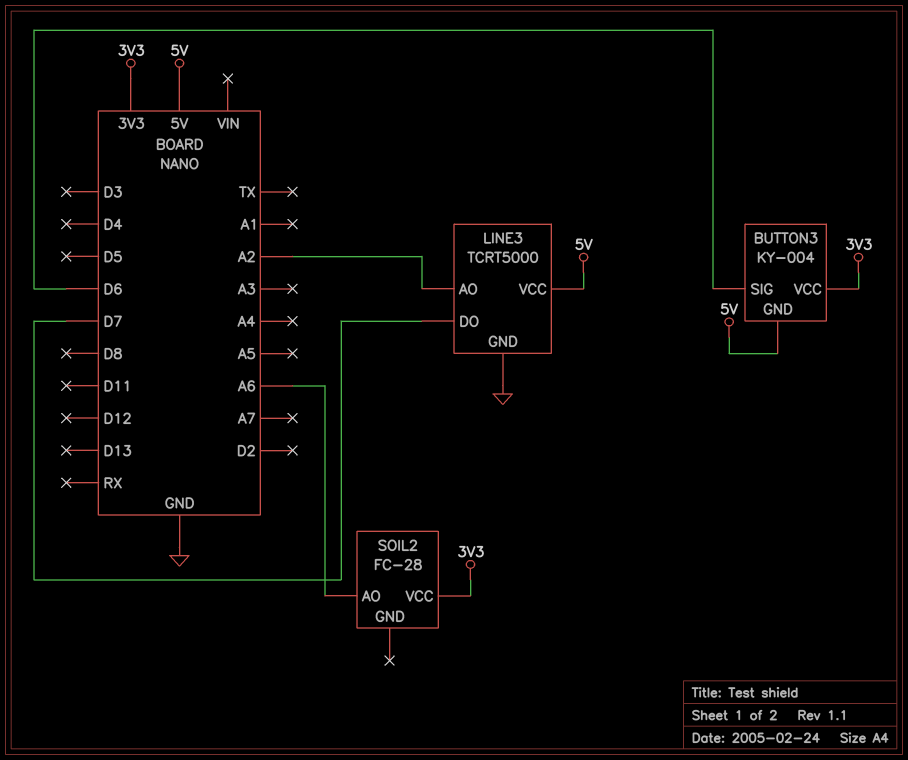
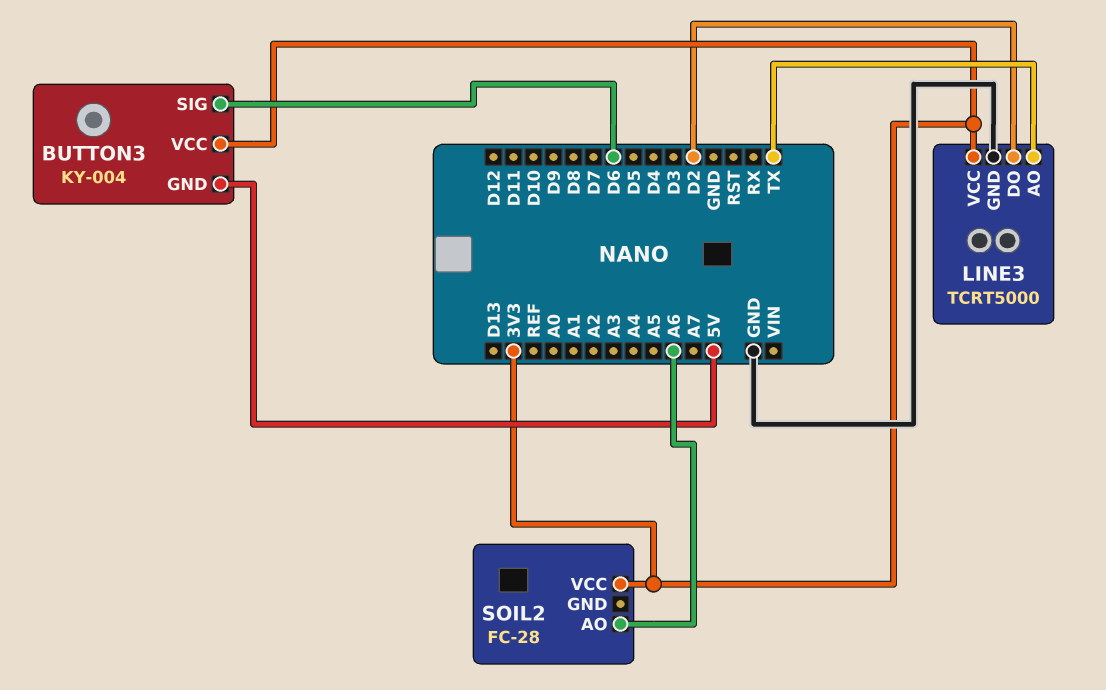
LINE3 pin AO: A2 -> TX
LINE3 pin DO: D7 -> D2
LINE3 pin VCC: 5V -> 3V3

